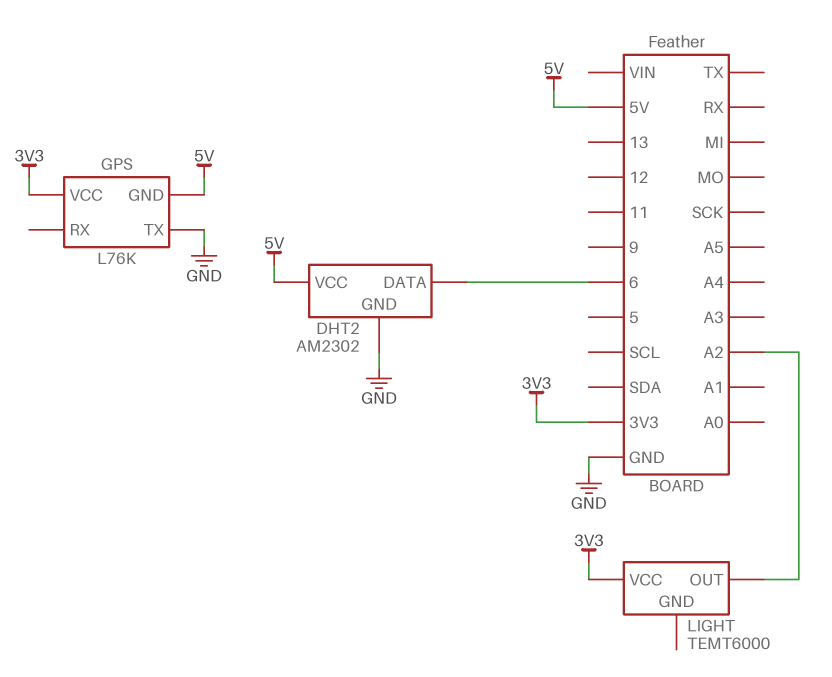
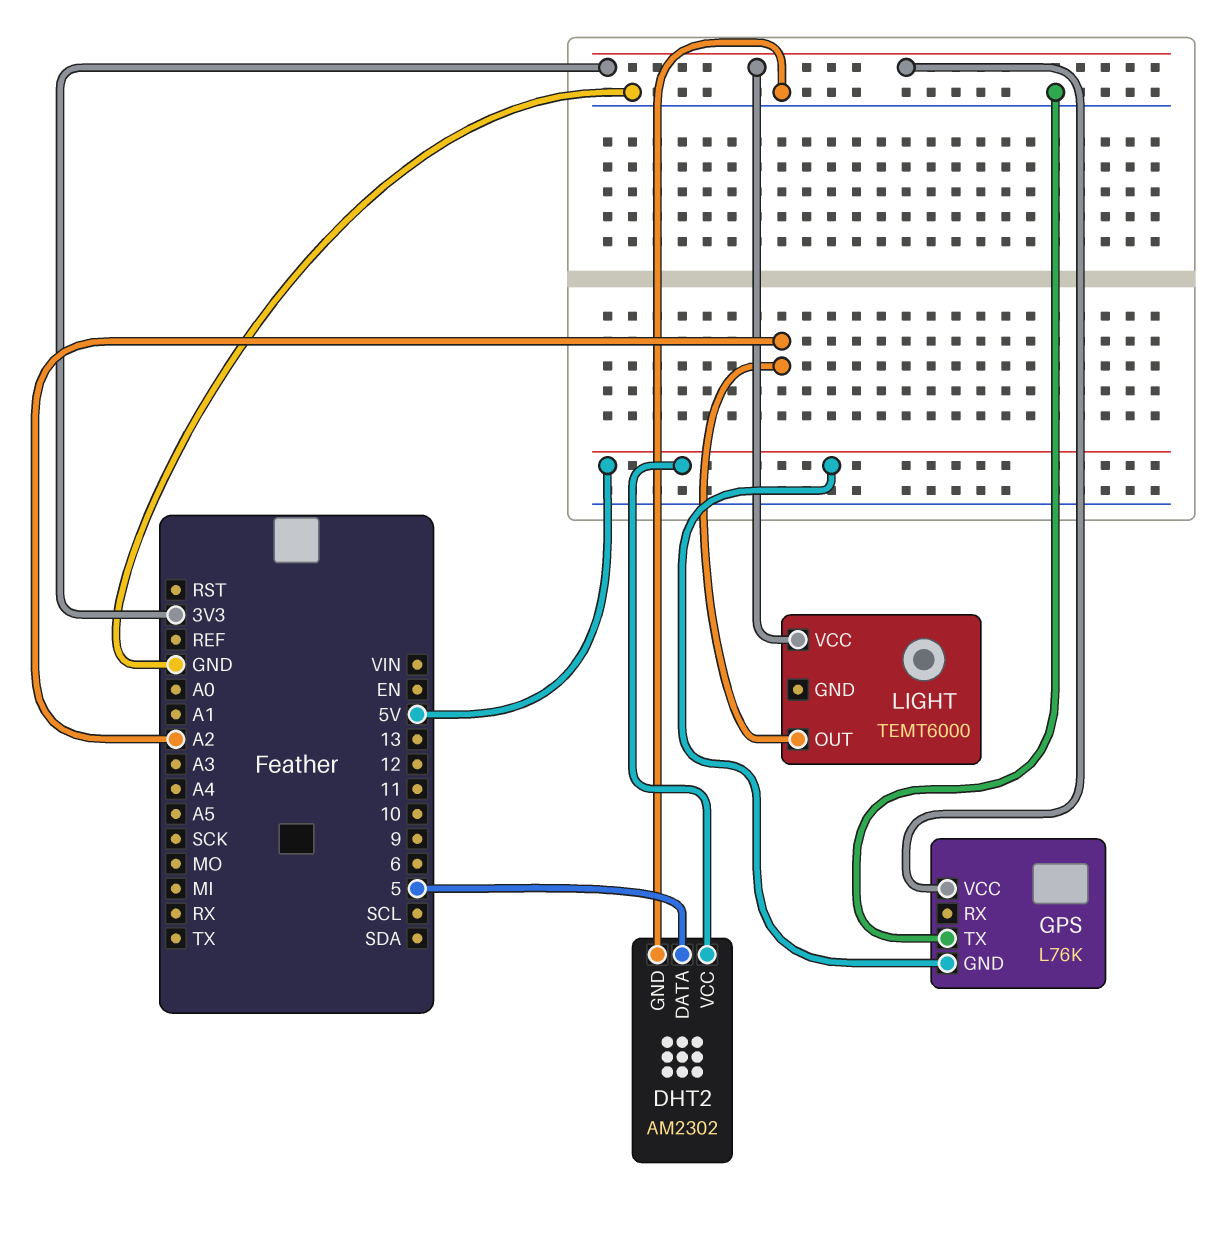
DHT2 pin DATA: 6 -> 5

